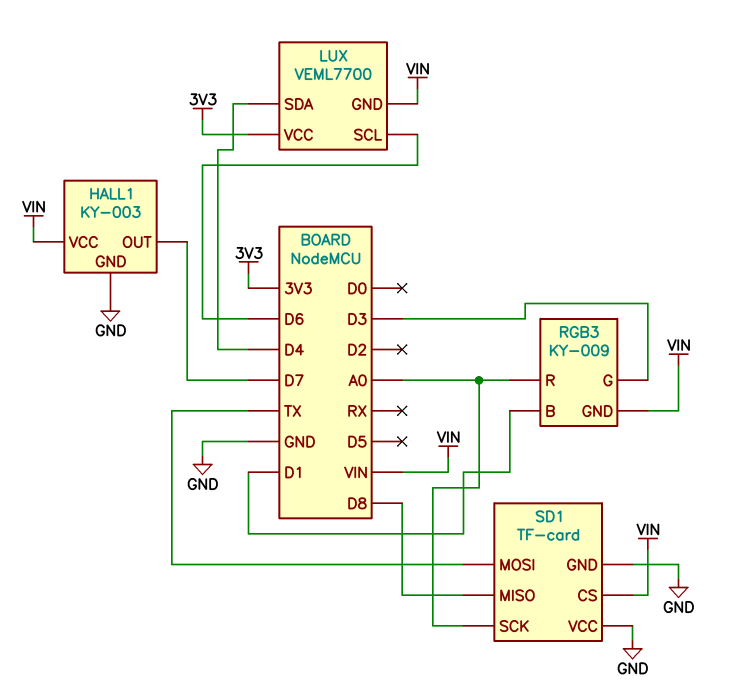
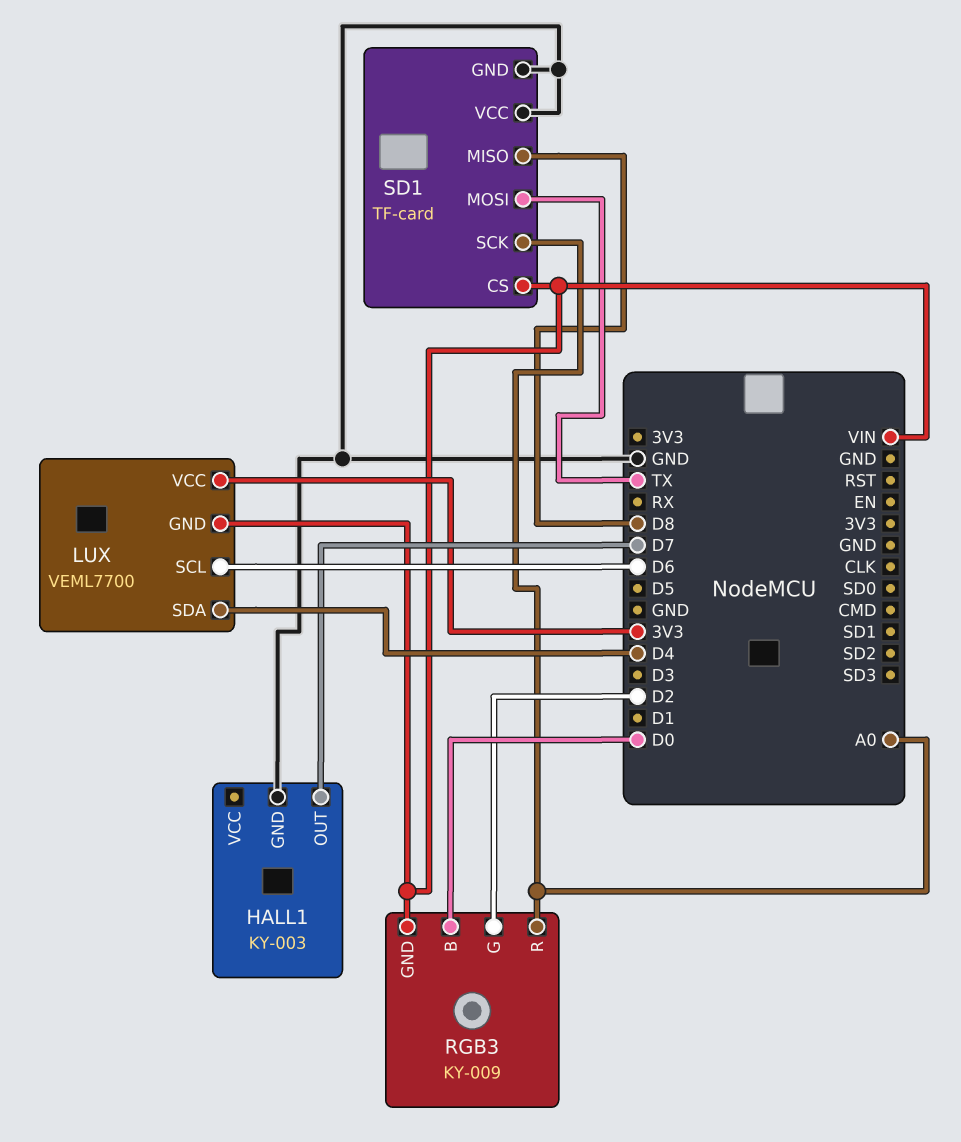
HALL1 pin VCC: VIN -> none
RGB3 pin B: D1 -> D0
RGB3 pin G: D3 -> D2

